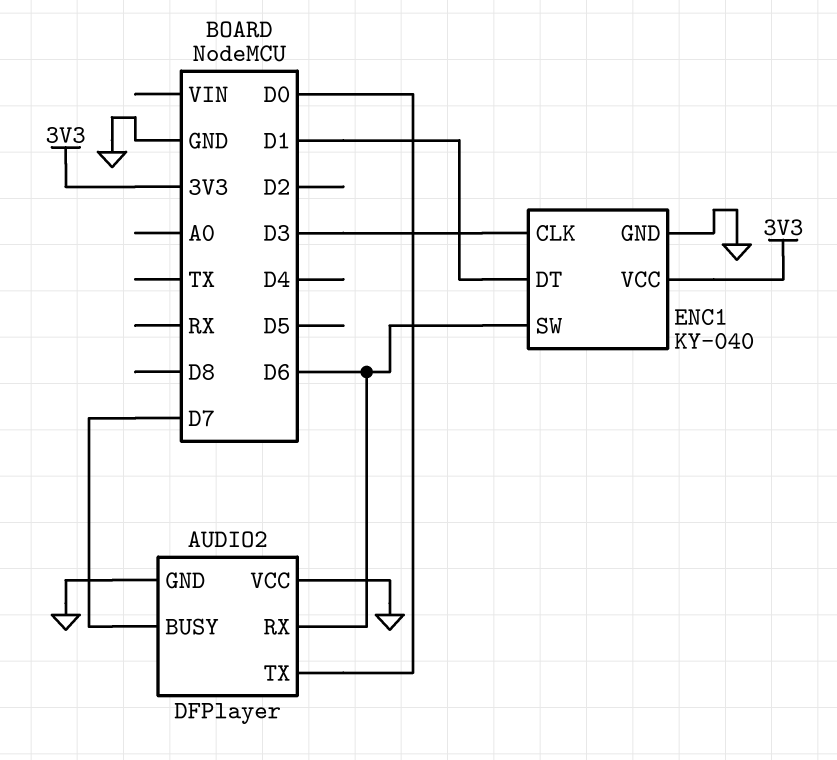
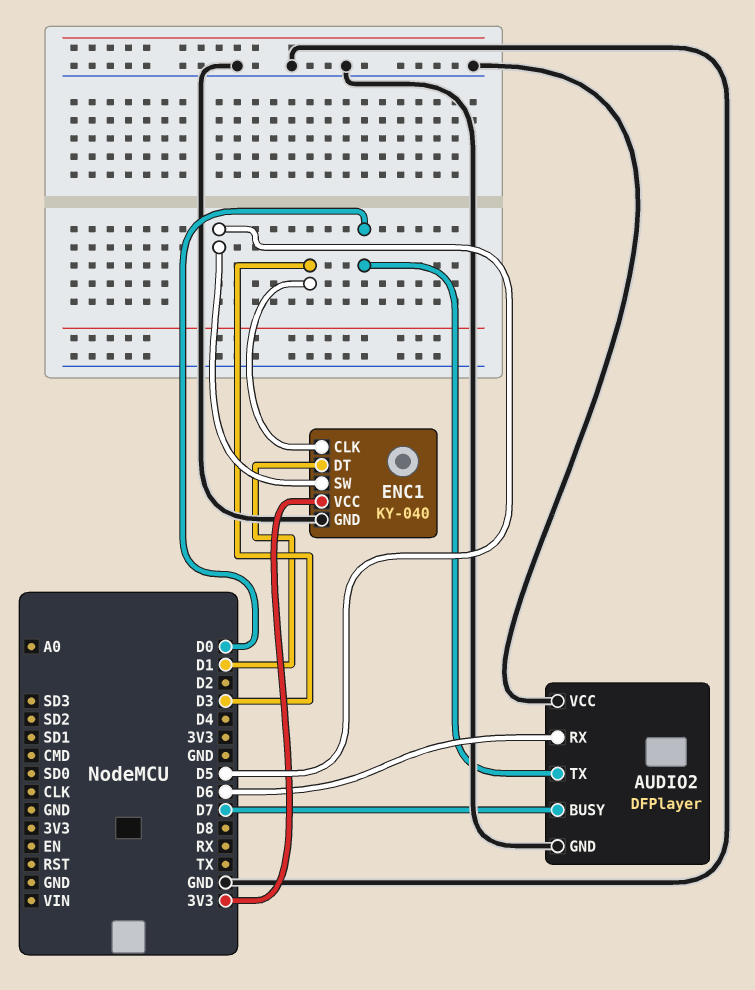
ENC1 pin SW: D6 -> D5

